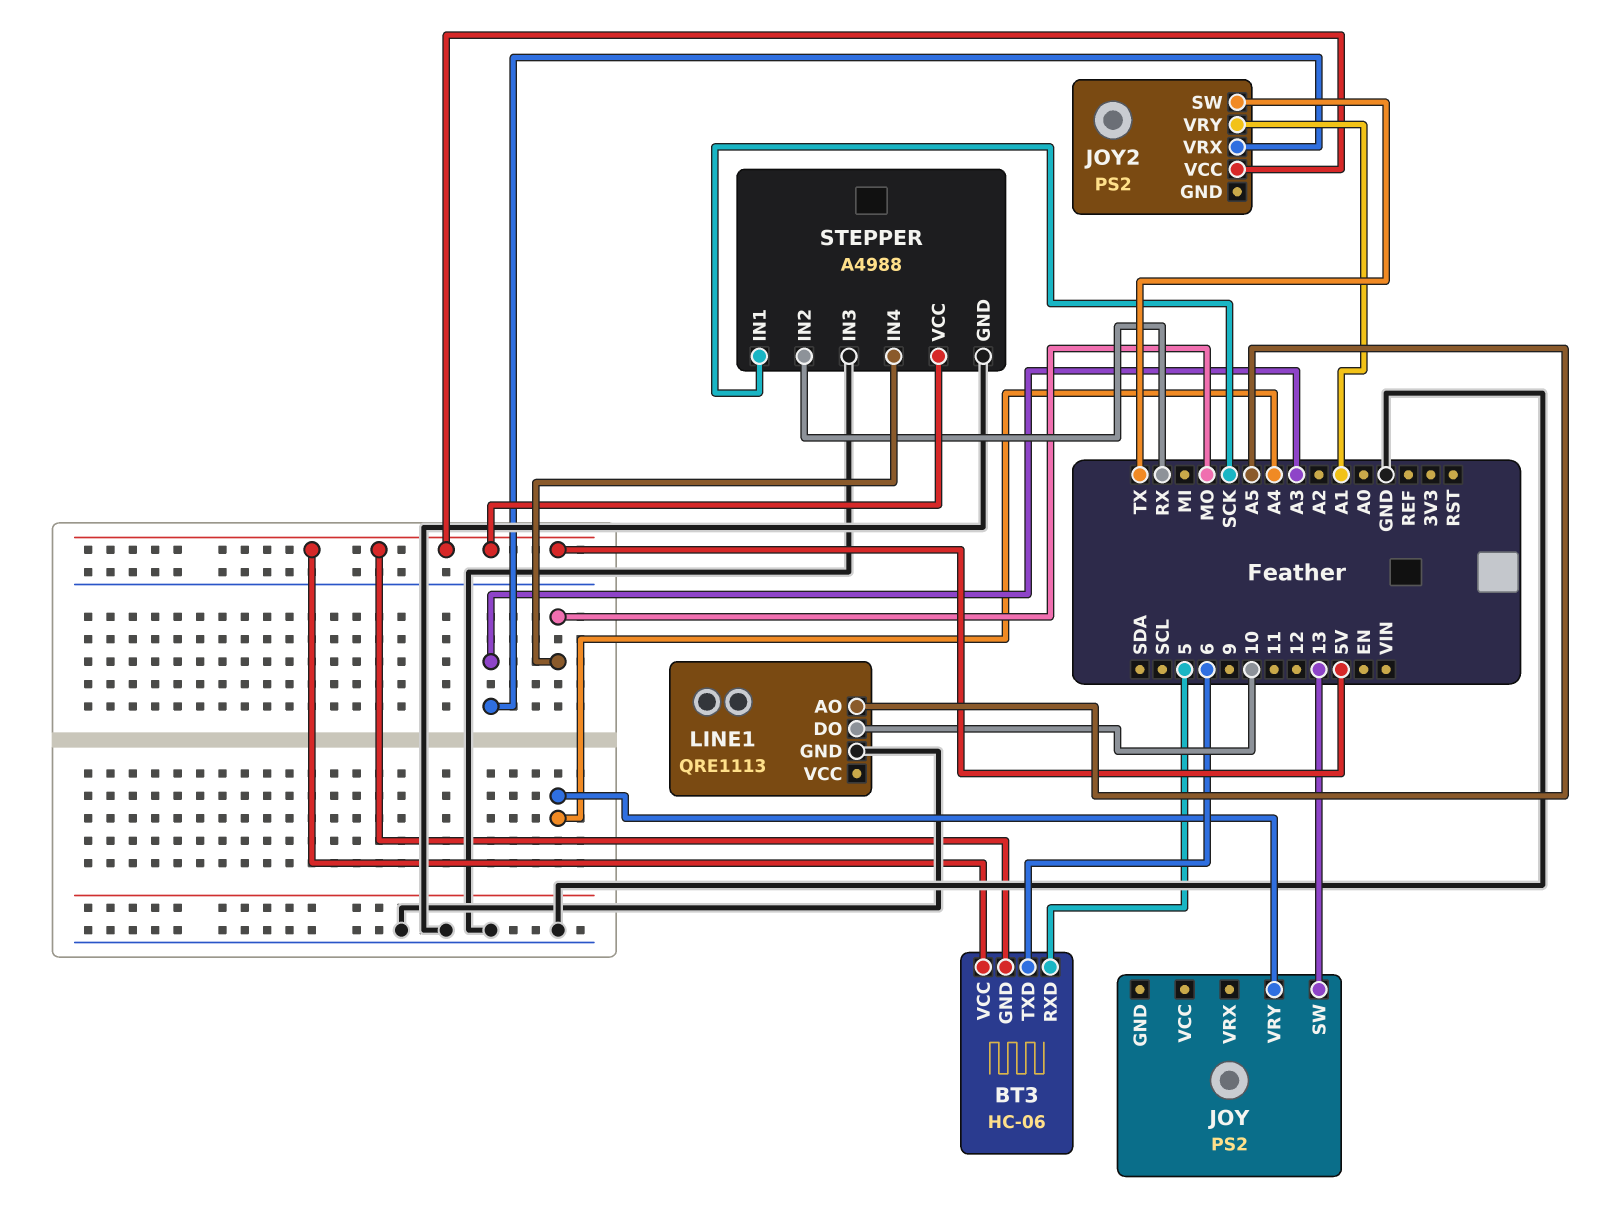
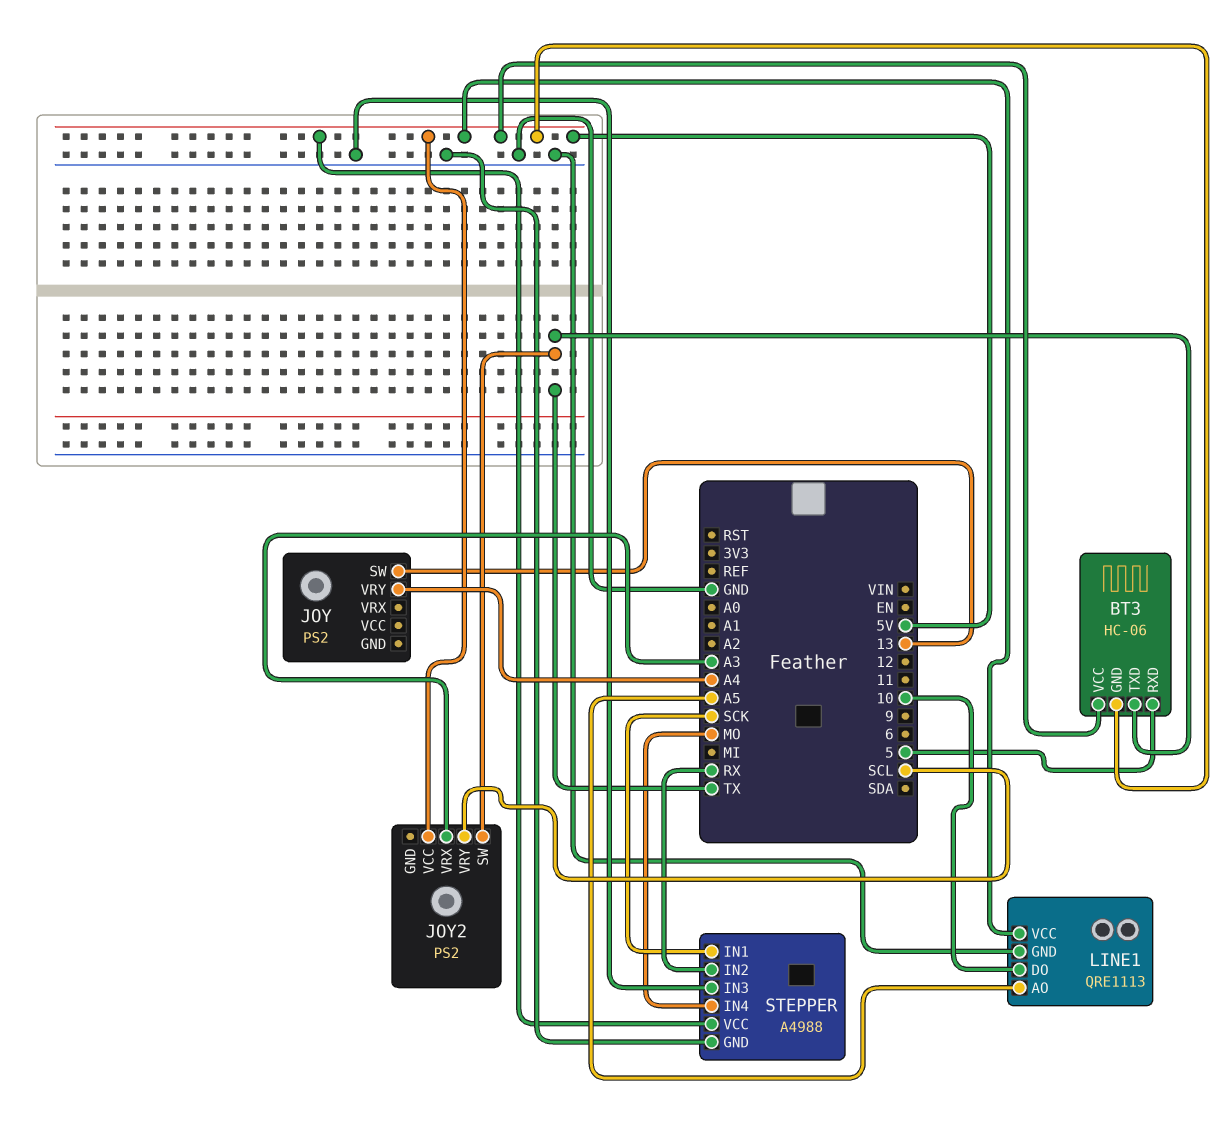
BT3 pin TXD: 6 -> TX
JOY2 pin VRY: A1 -> SCL
LINE1 pin VCC: none -> 5V

